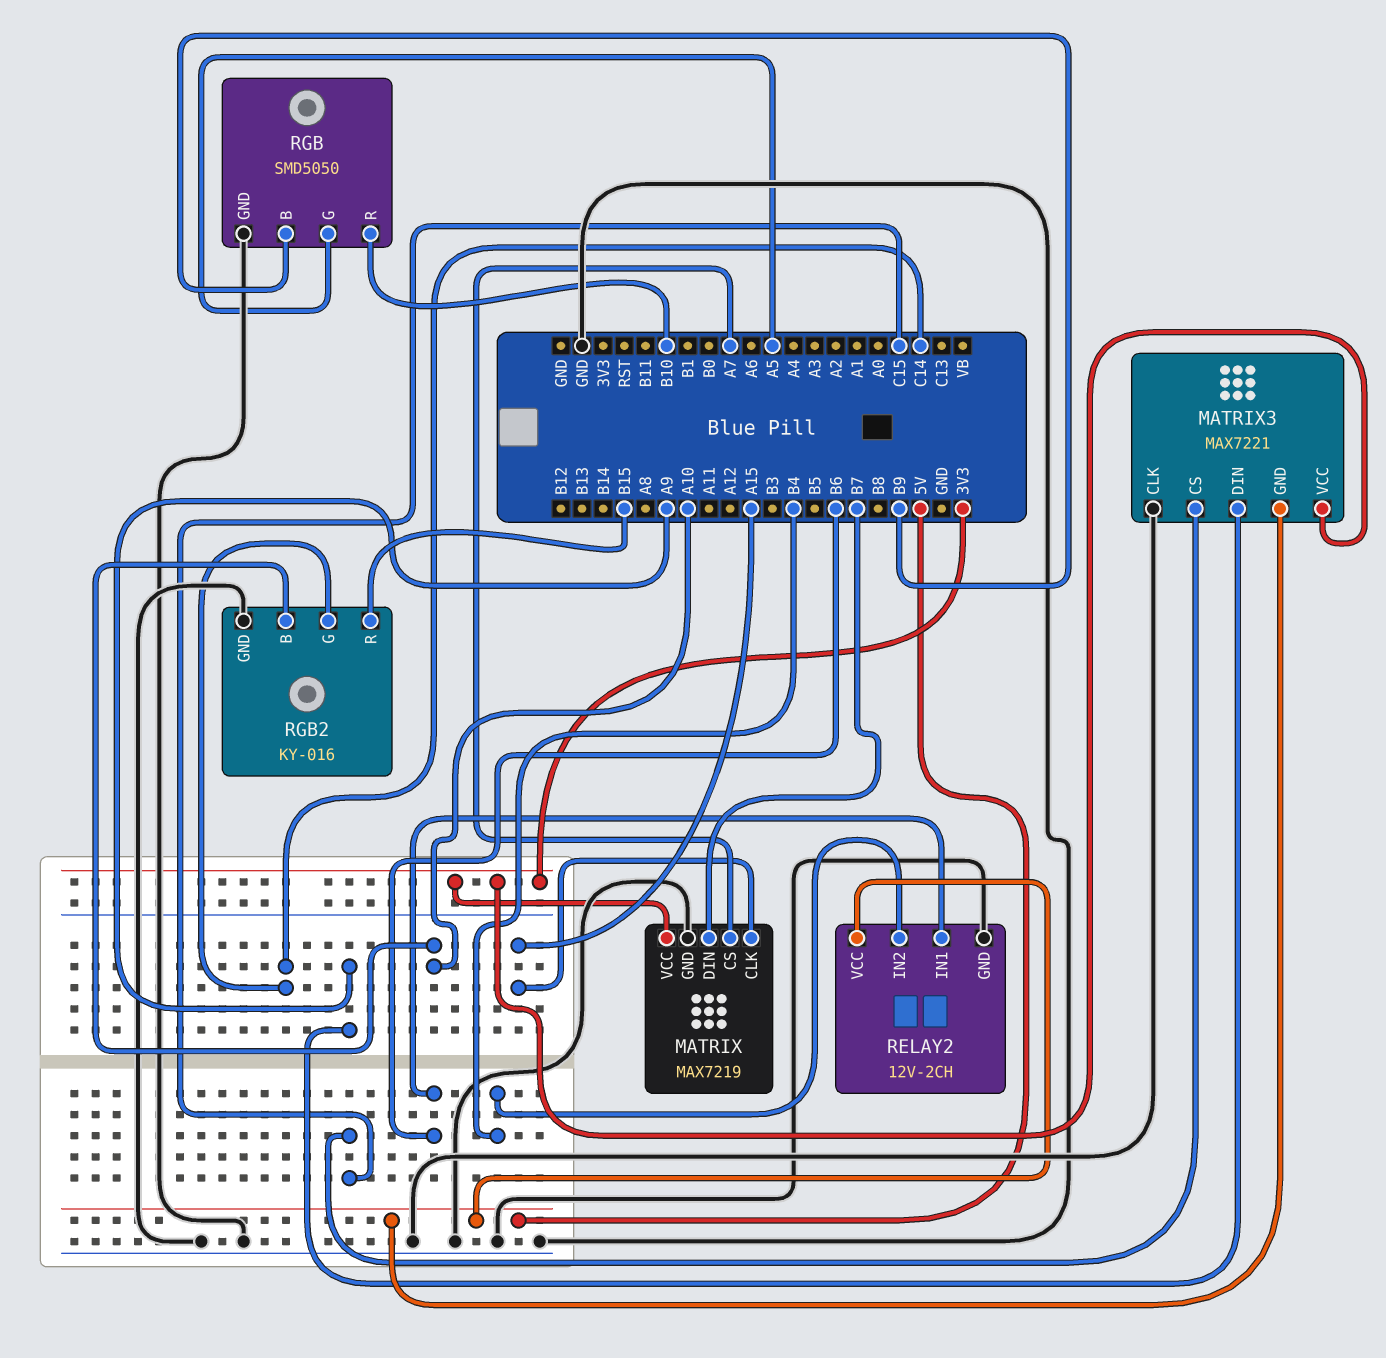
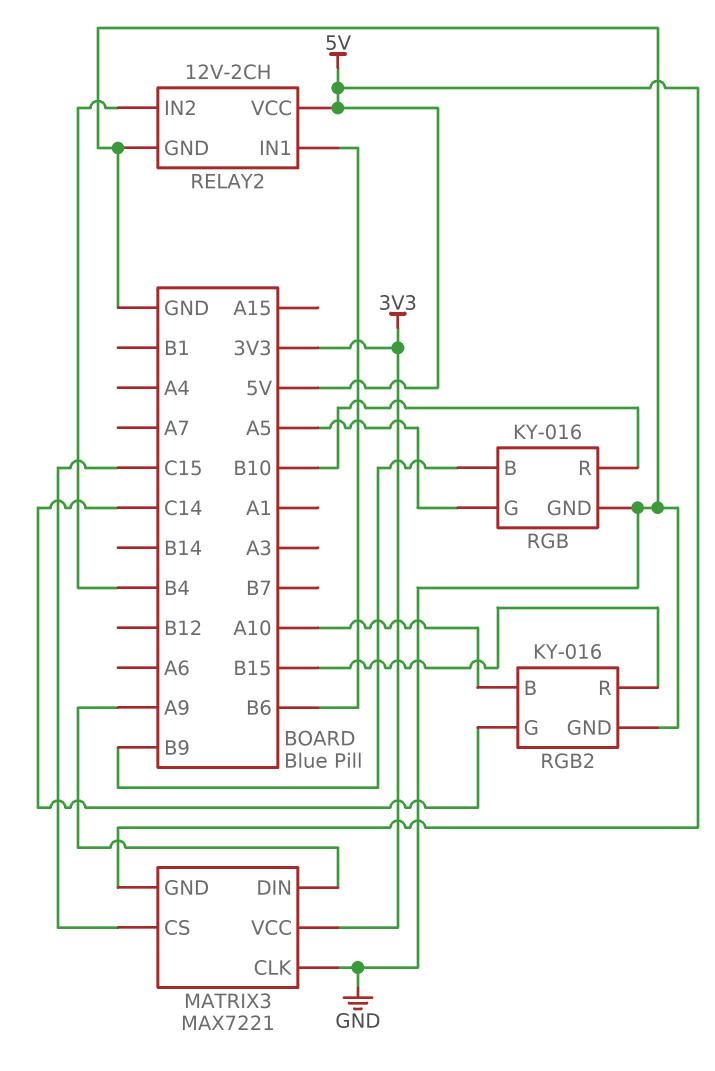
MATRIX: MAX7219 -> none
MATRIX pin CLK: A15 -> none
MATRIX pin CS: A7 -> none
MATRIX pin DIN: B7 -> none
MATRIX pin GND: GND -> none
MATRIX pin VCC: 3V3 -> none
RGB: SMD5050 -> KY-016

